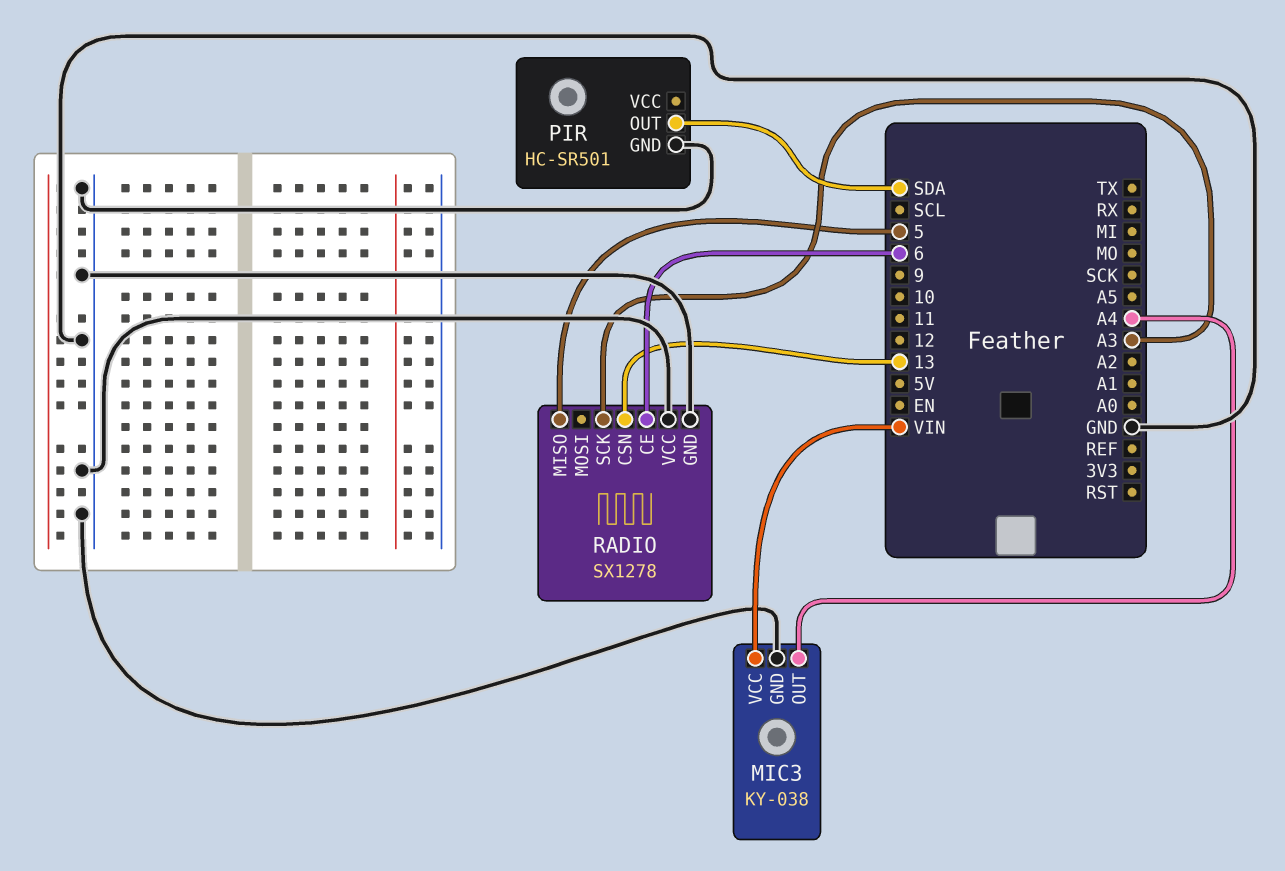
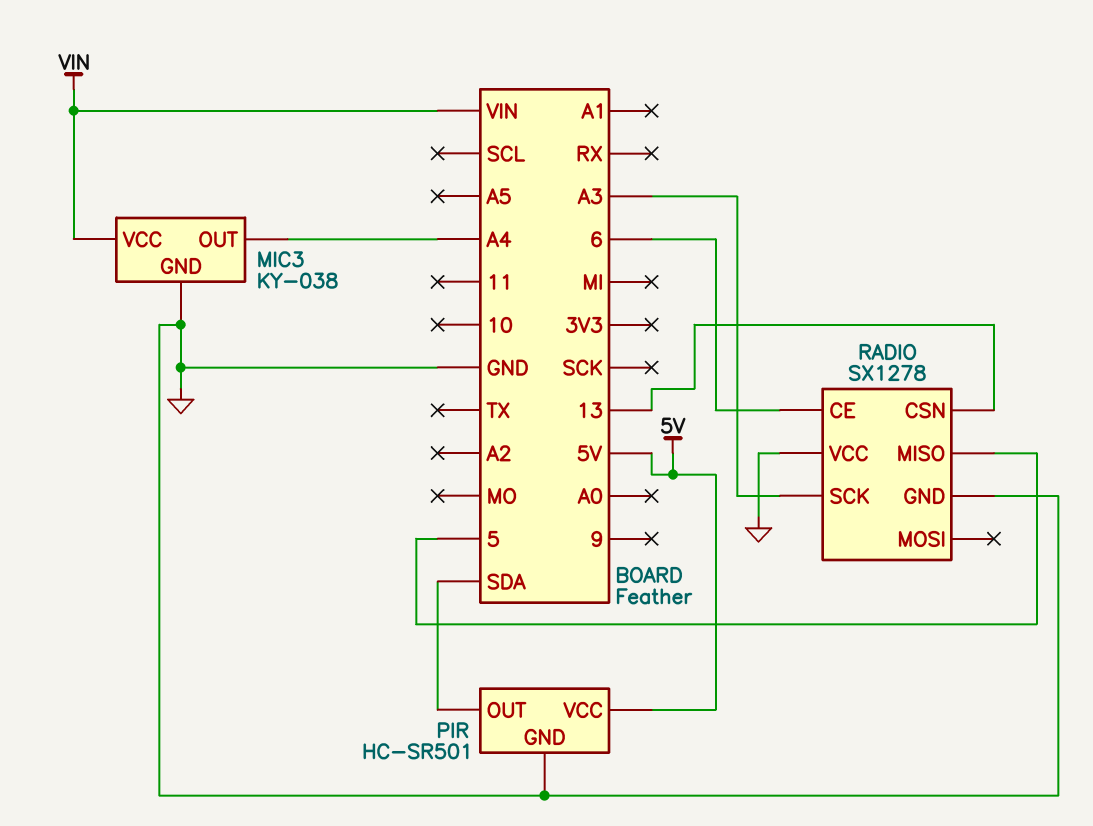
PIR pin VCC: none -> 5V

